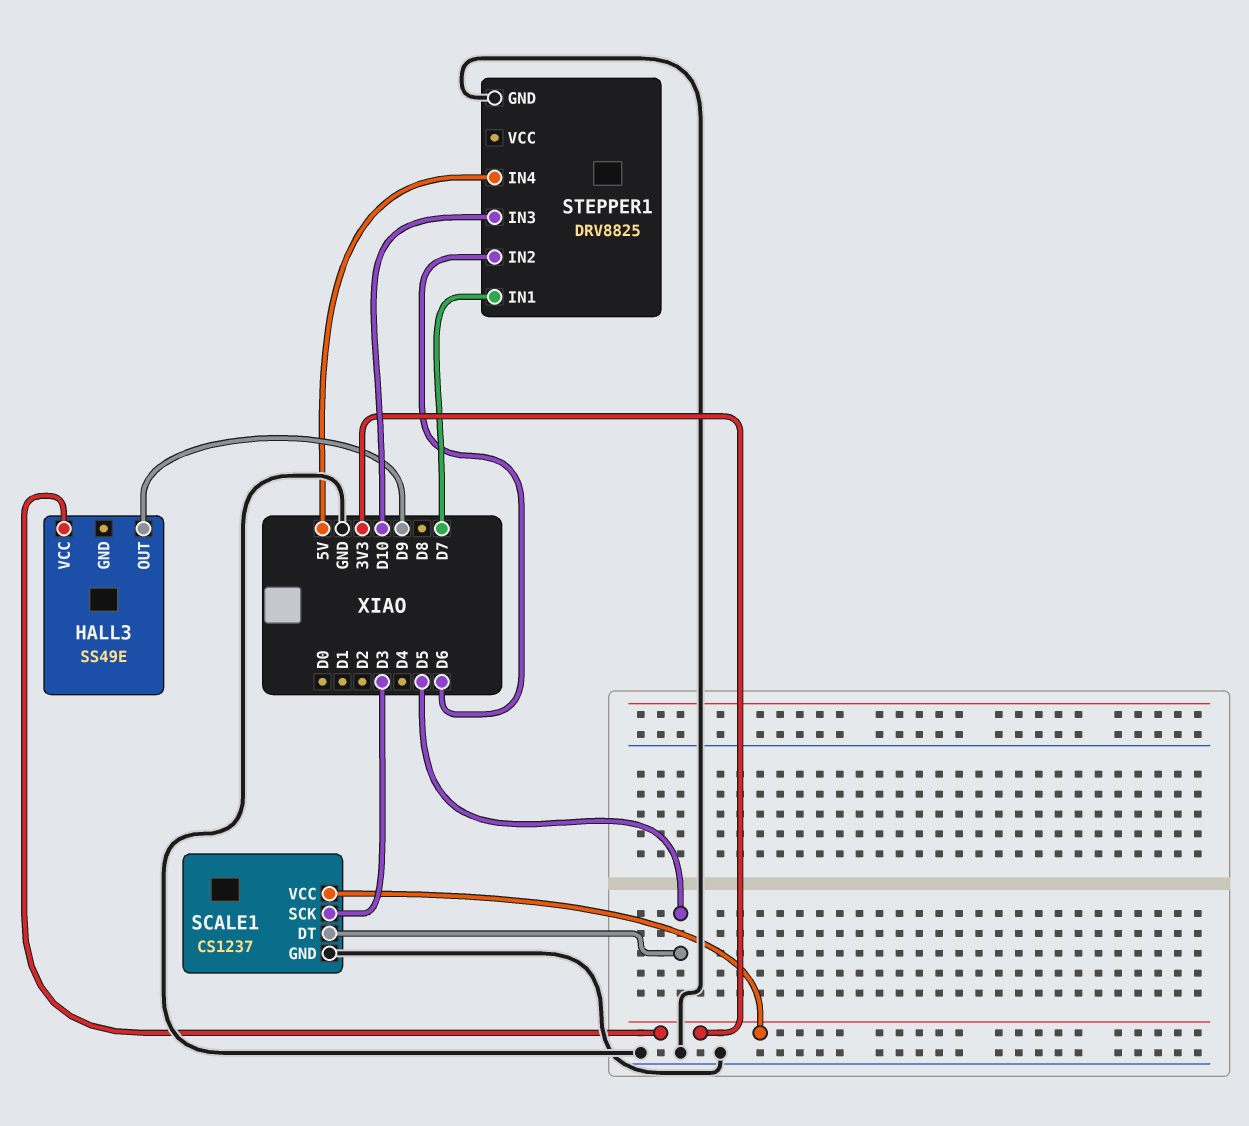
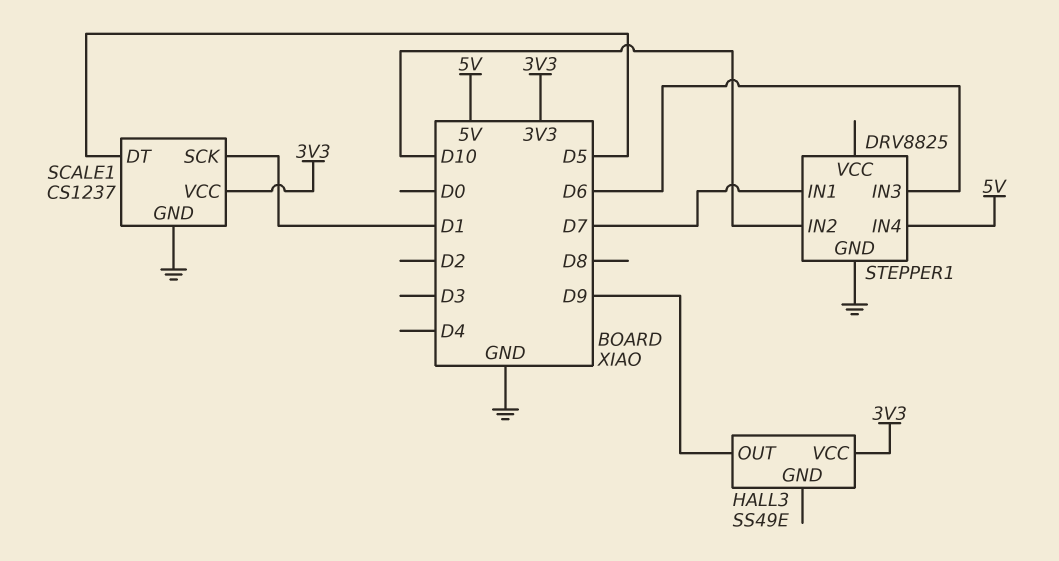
SCALE1 pin SCK: D3 -> D1
STEPPER1 pin IN2: D6 -> D10
STEPPER1 pin IN3: D10 -> D6

